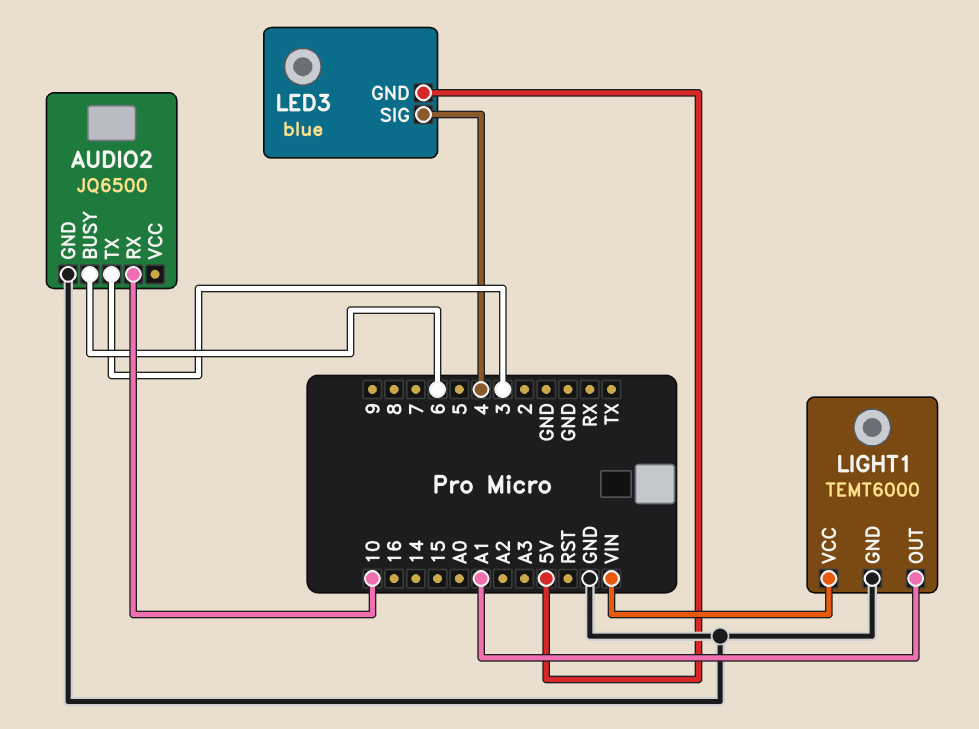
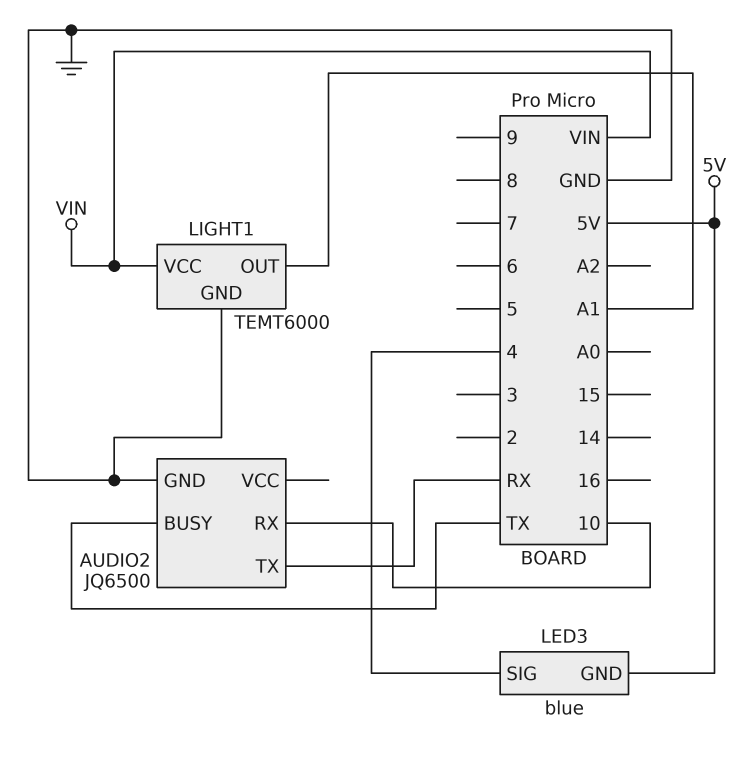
AUDIO2 pin BUSY: 6 -> TX
AUDIO2 pin TX: 3 -> RX

